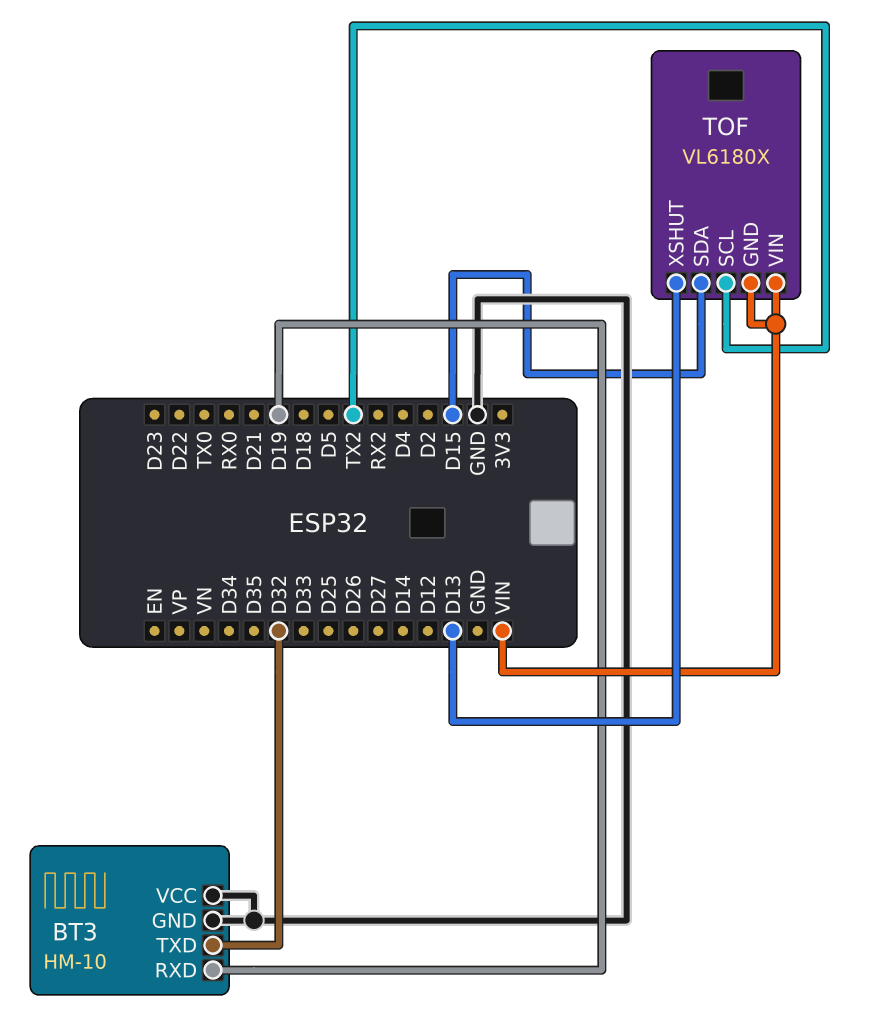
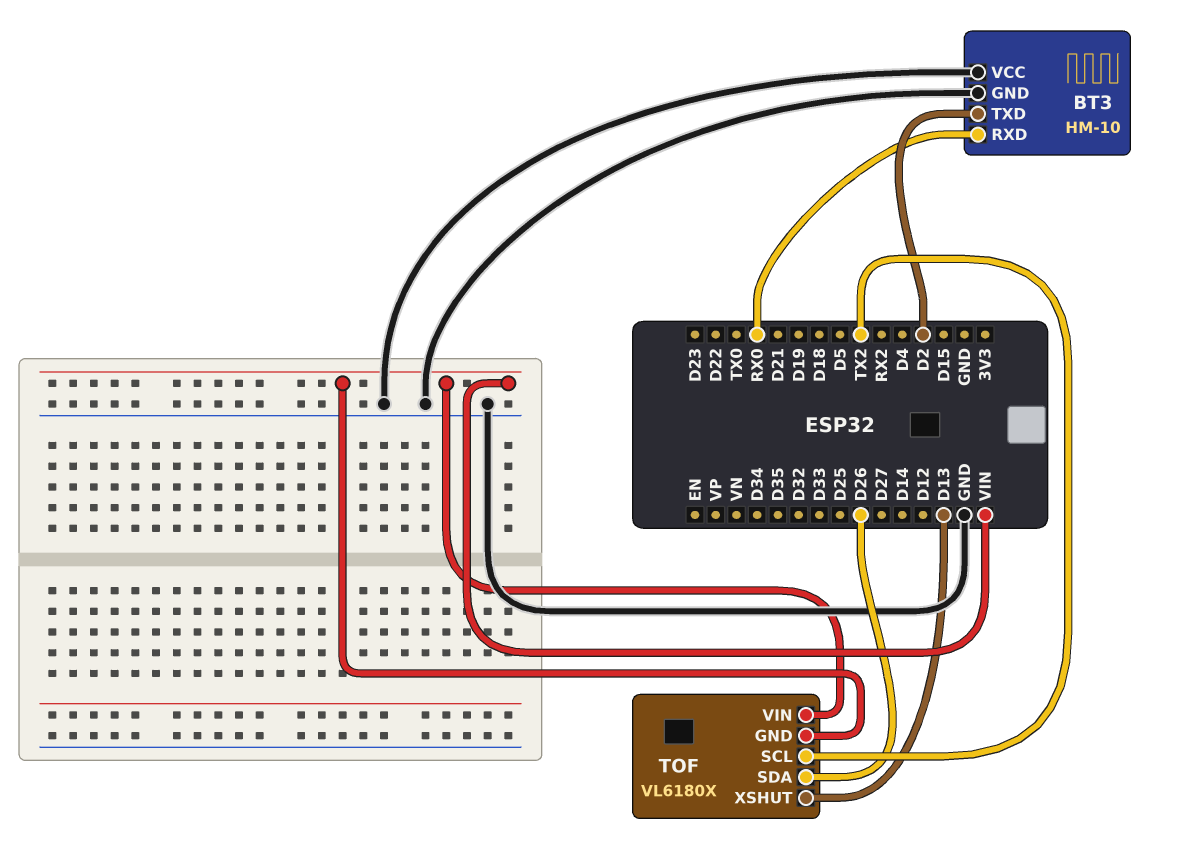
BT3 pin RXD: D19 -> RX0
BT3 pin TXD: D32 -> D2
TOF pin SDA: D15 -> D26

